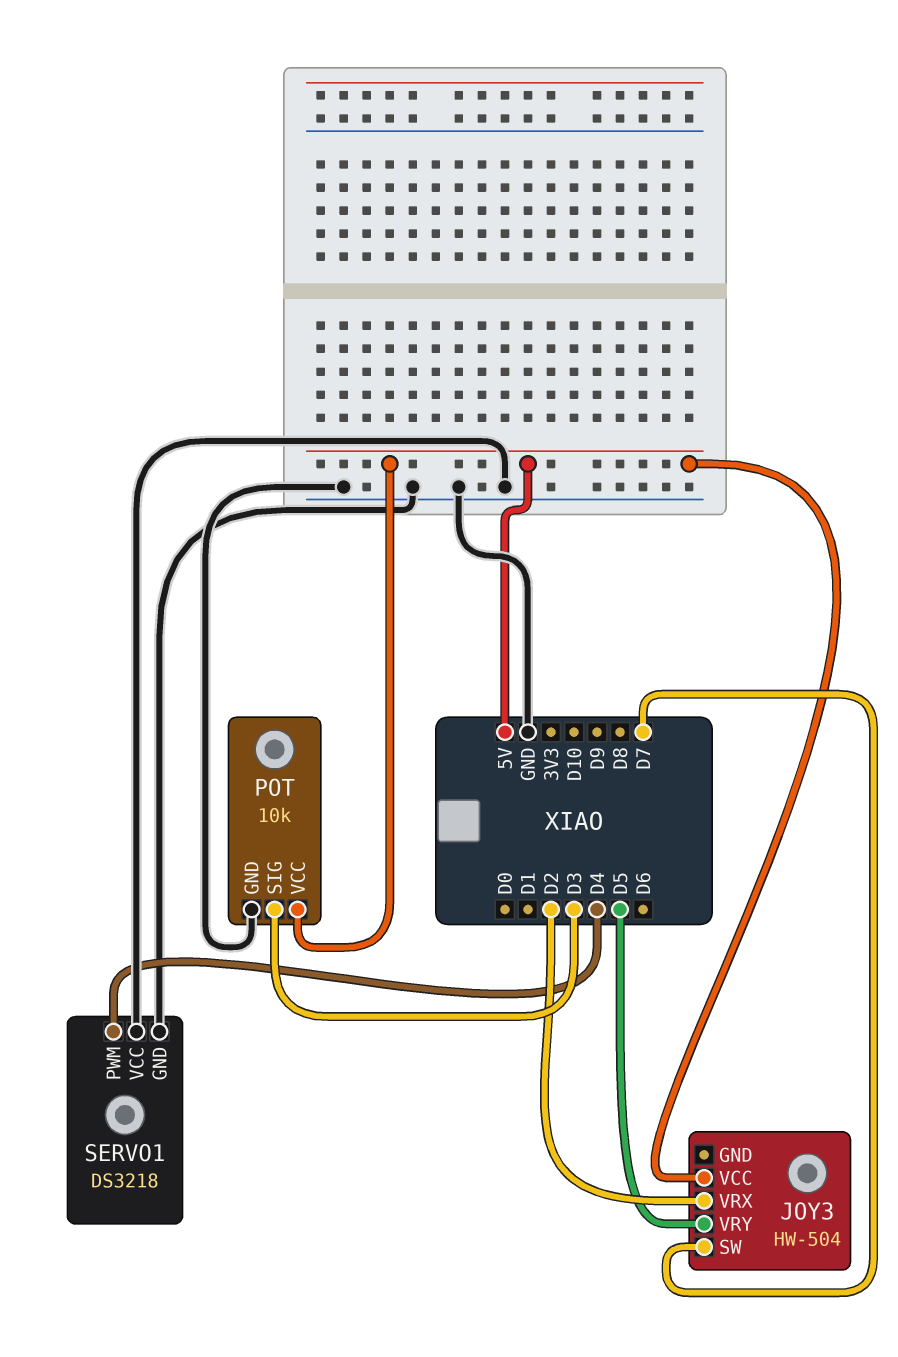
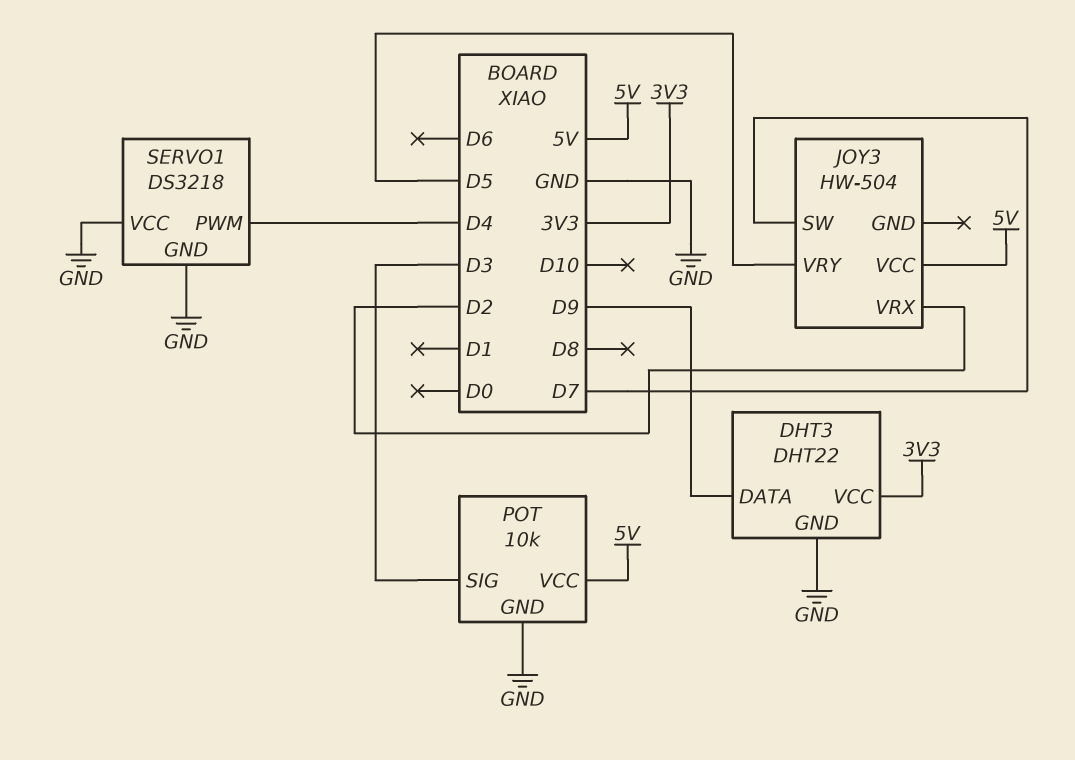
DHT3: none -> DHT22
DHT3 pin DATA: none -> D9
DHT3 pin GND: none -> GND
DHT3 pin VCC: none -> 3V3

